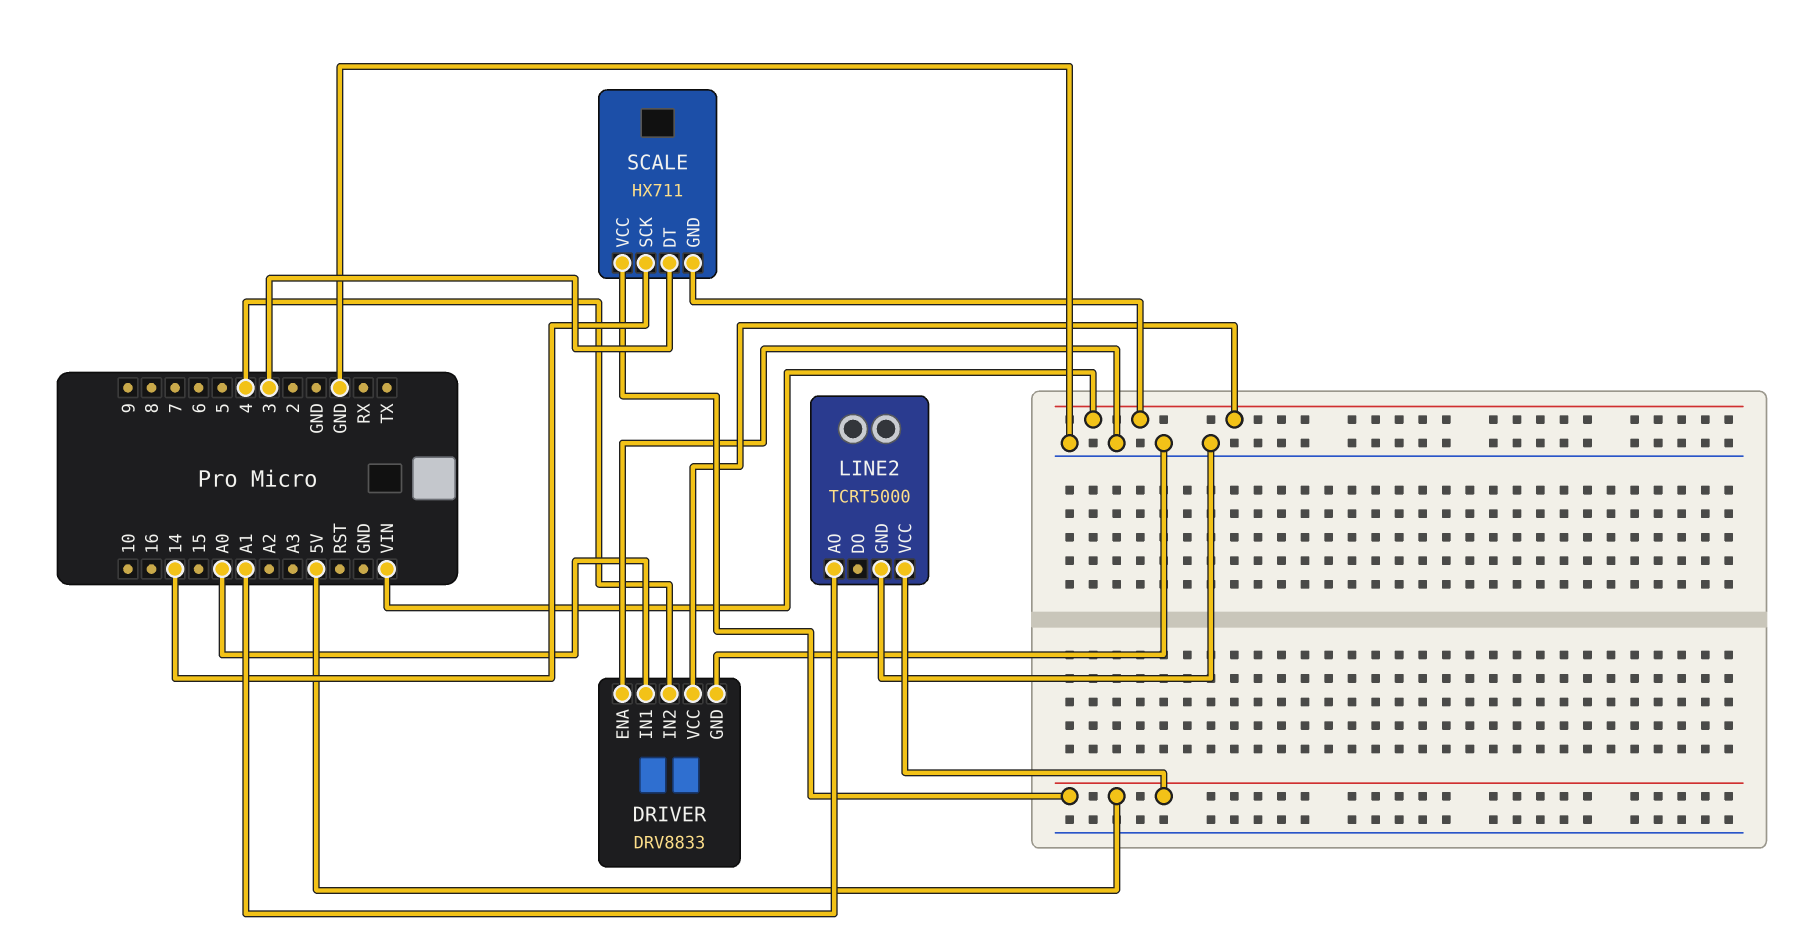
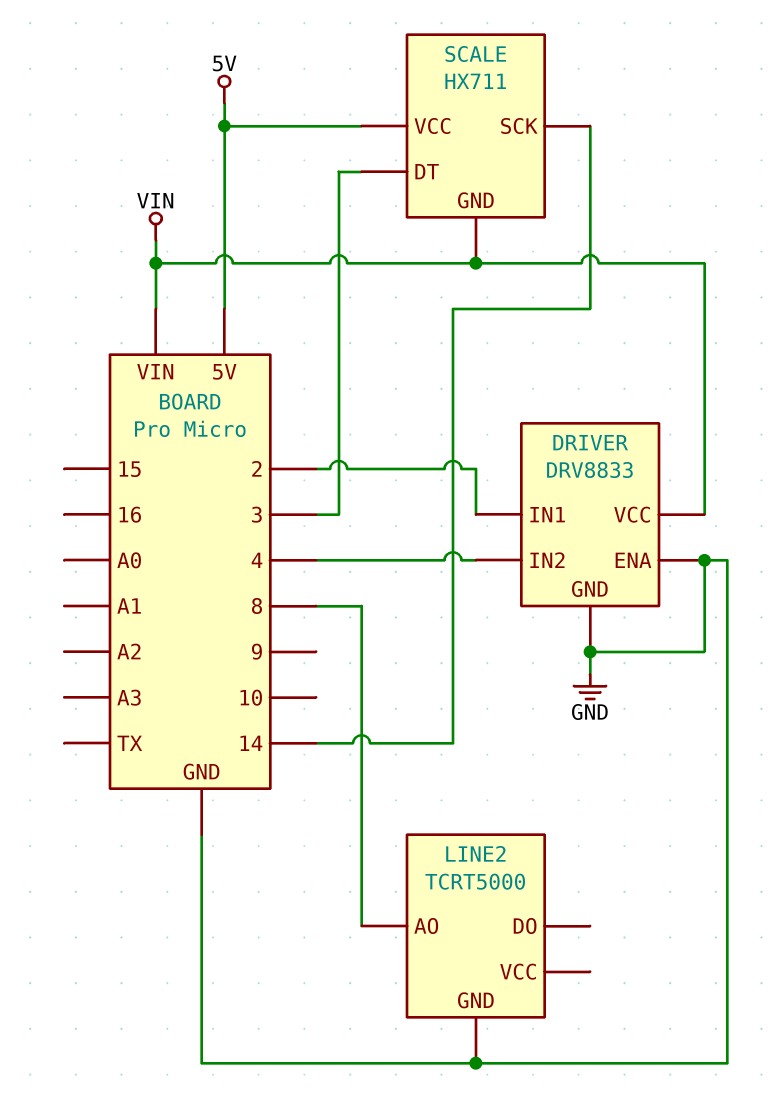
DRIVER pin IN1: A0 -> 2
LINE2 pin AO: A1 -> 8
LINE2 pin VCC: 5V -> none

